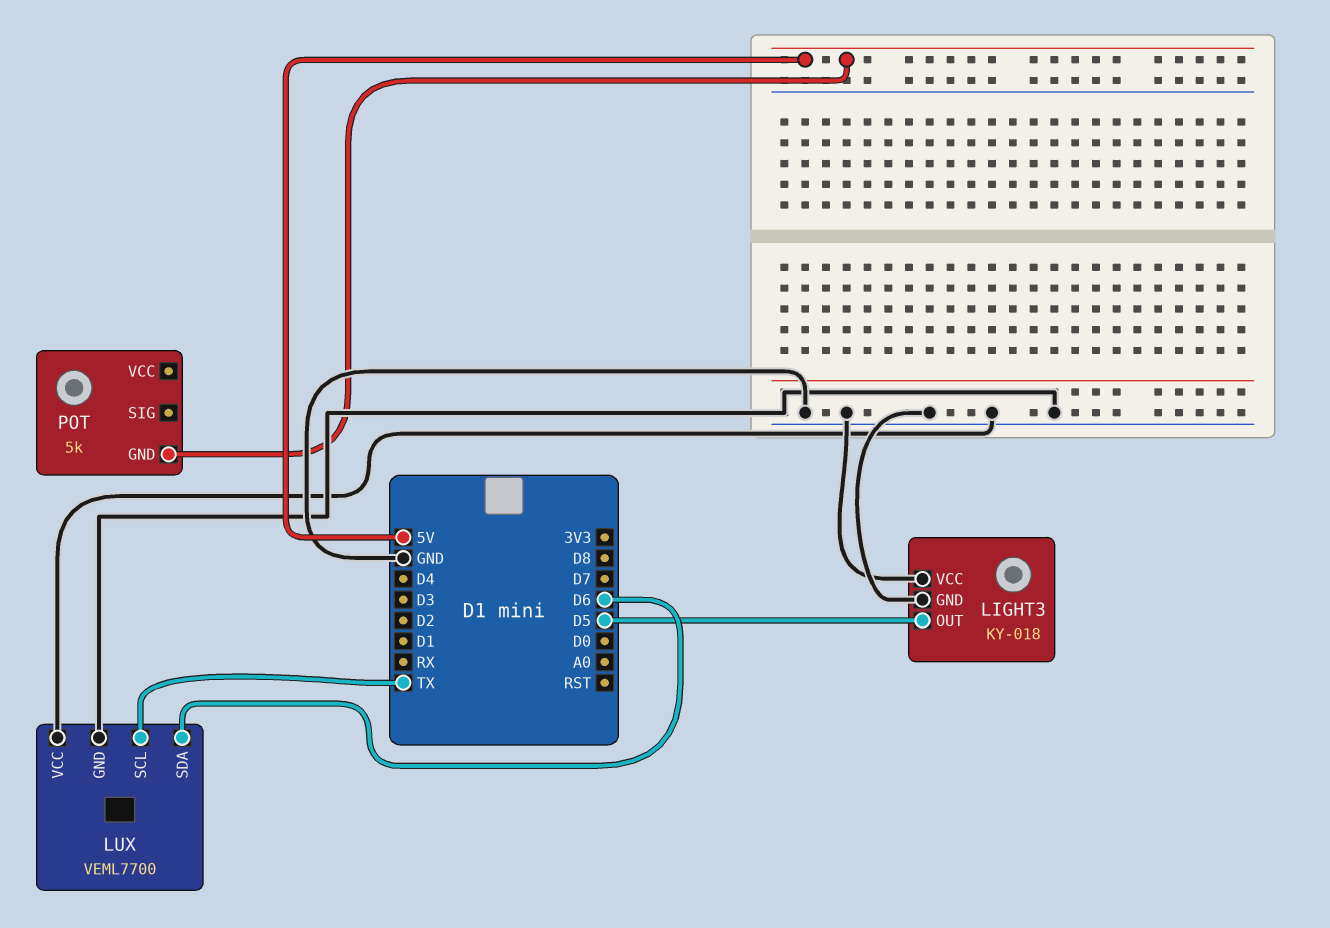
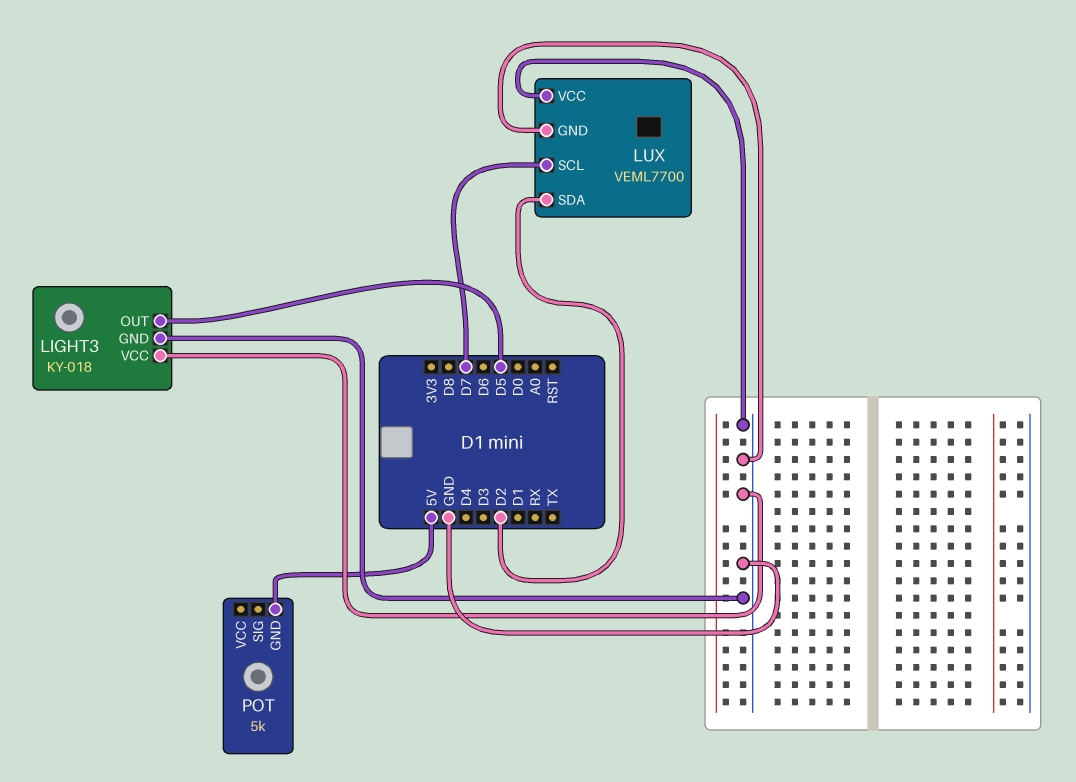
LUX pin SCL: TX -> D7
LUX pin SDA: D6 -> D2

